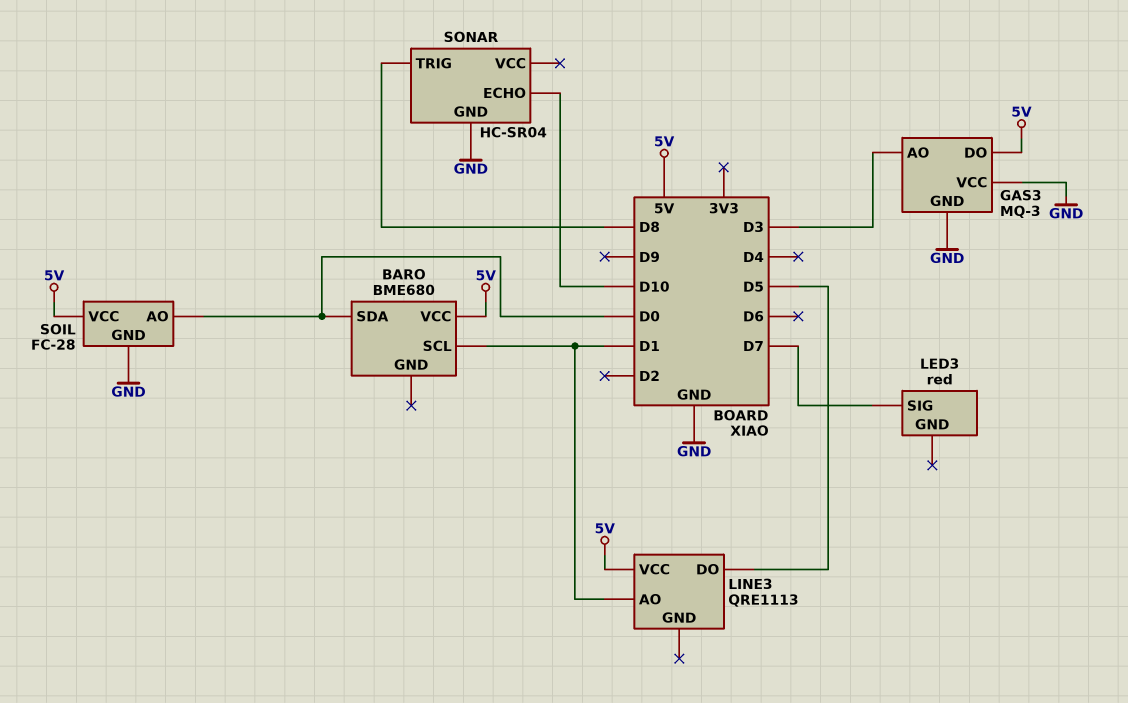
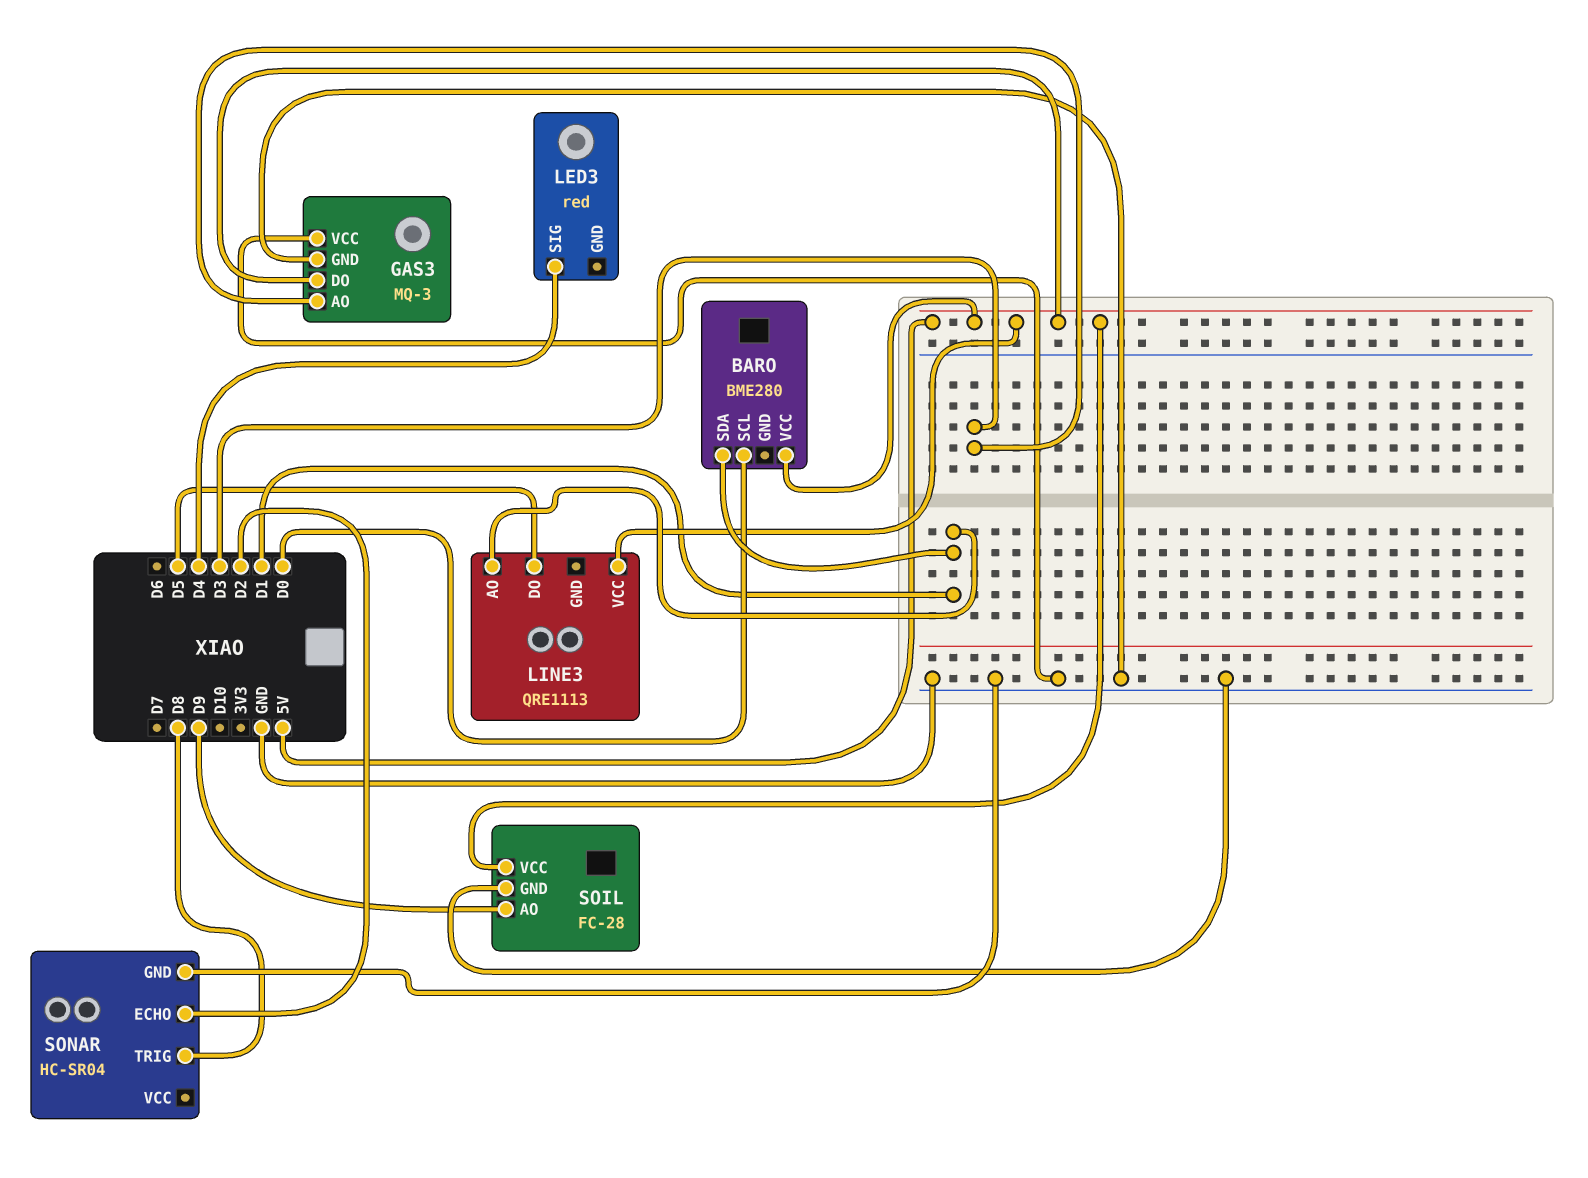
BARO: BME680 -> BME280
BARO pin SCL: D1 -> D0
BARO pin SDA: D0 -> D1
LED3 pin SIG: D7 -> D4
SOIL pin AO: D0 -> D9
SONAR pin ECHO: D10 -> D2

